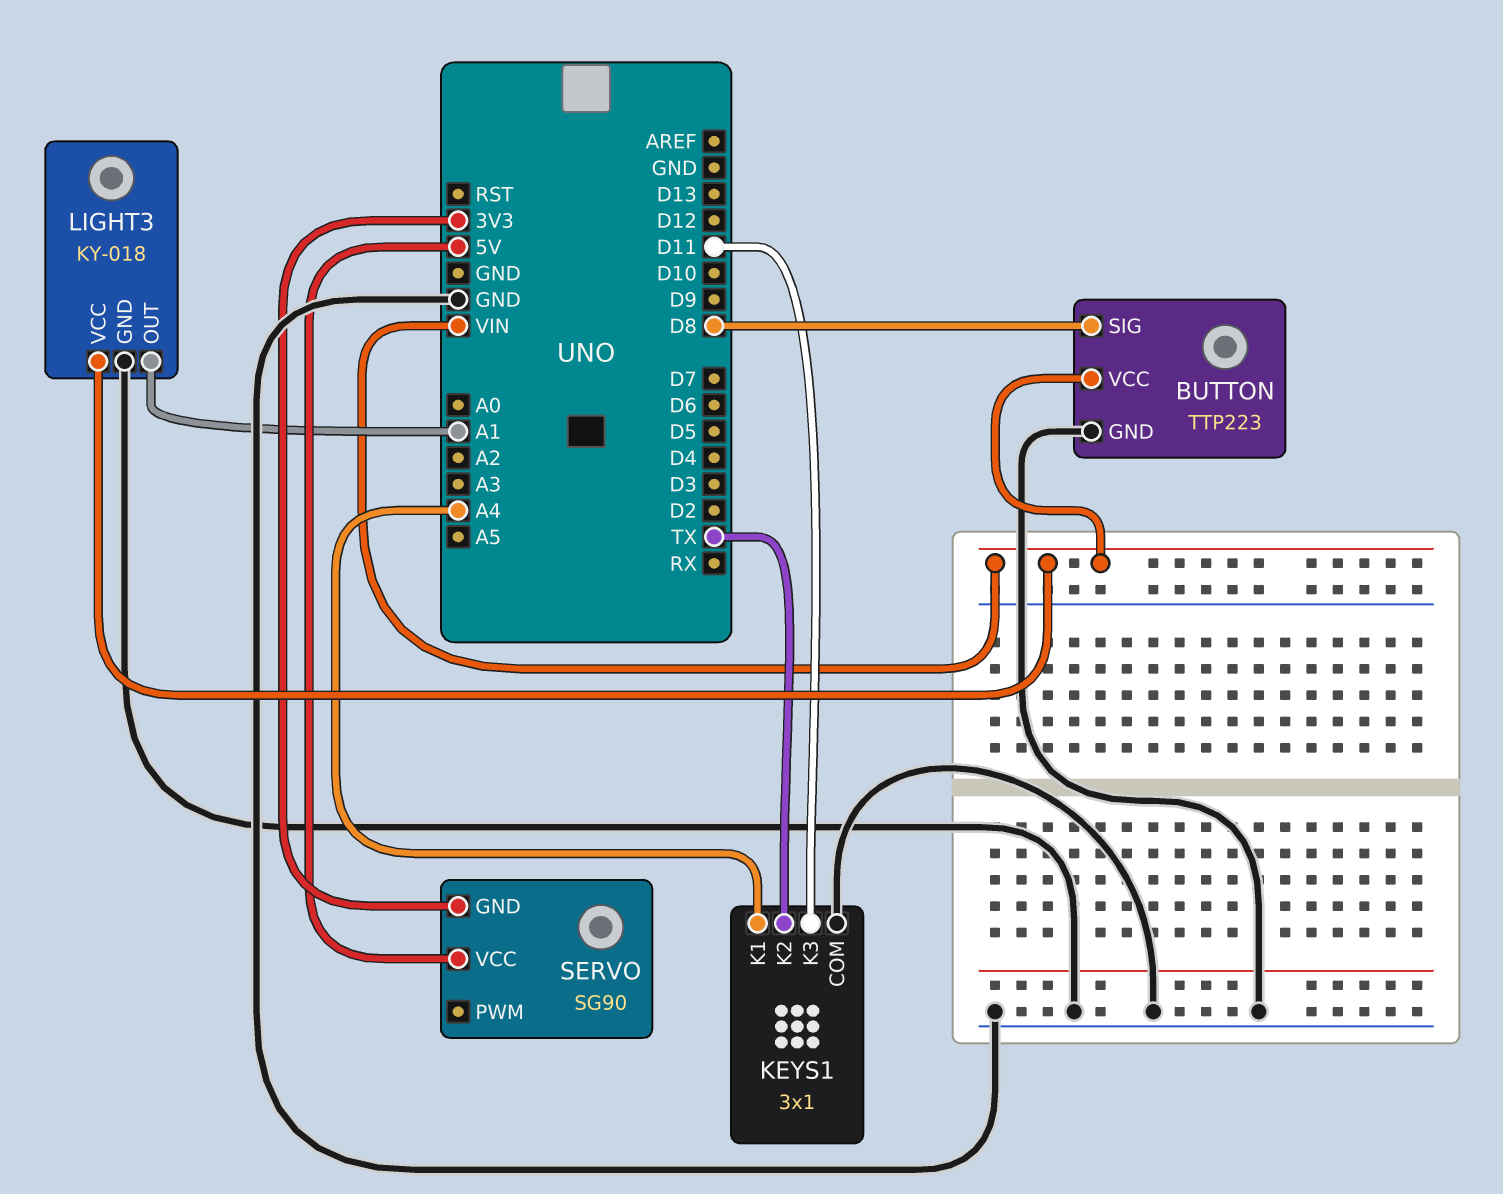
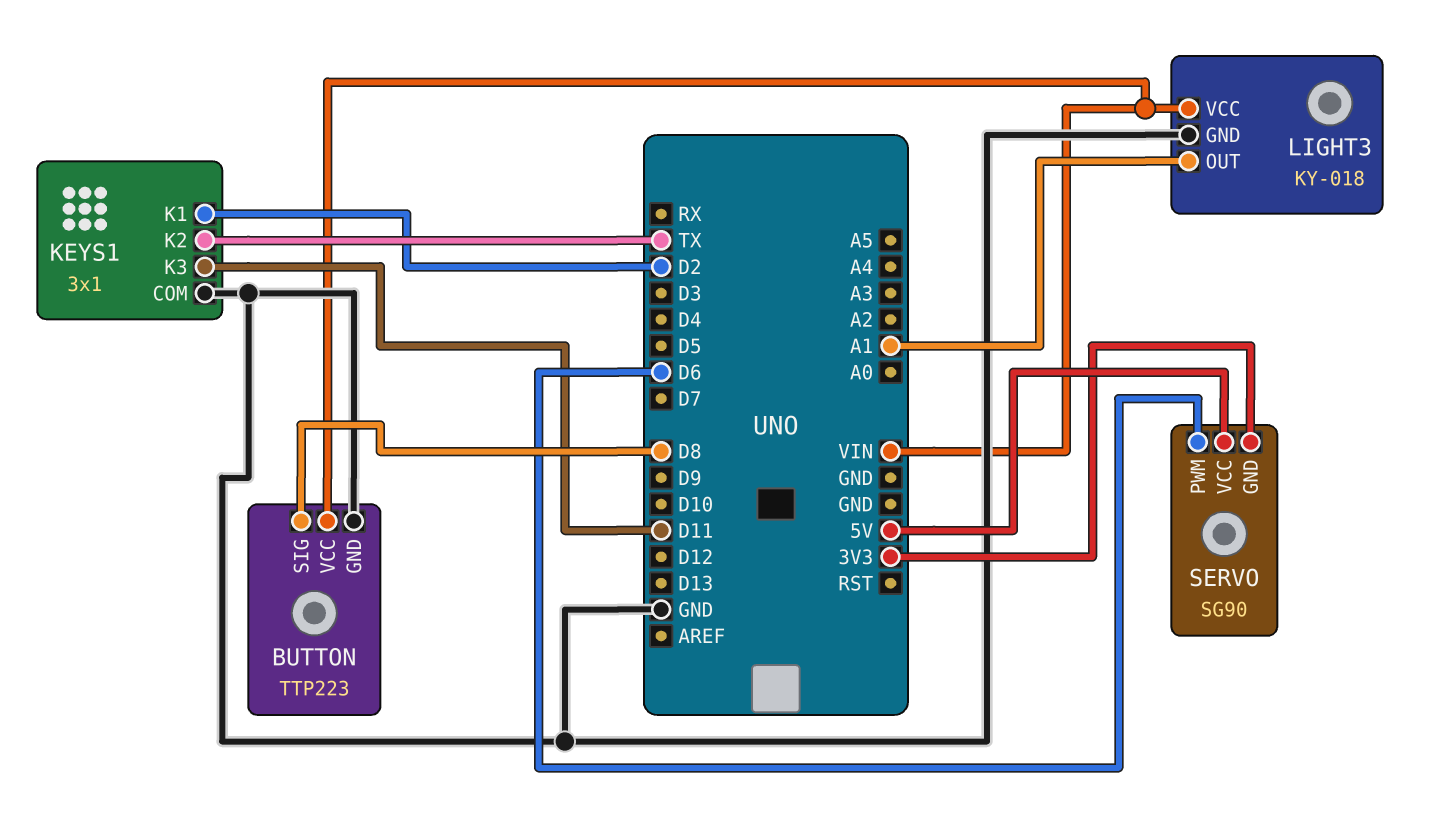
KEYS1 pin K1: A4 -> D2
SERVO pin PWM: none -> D6

